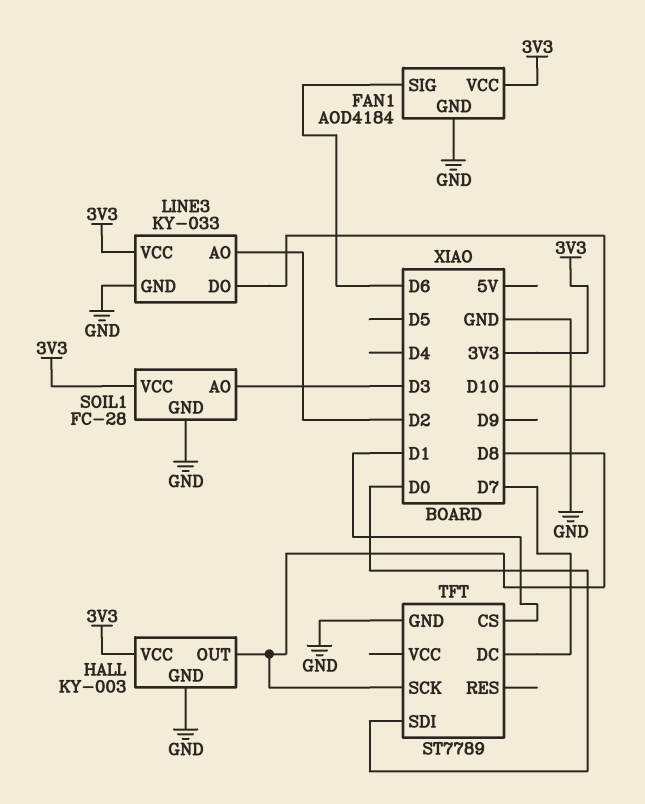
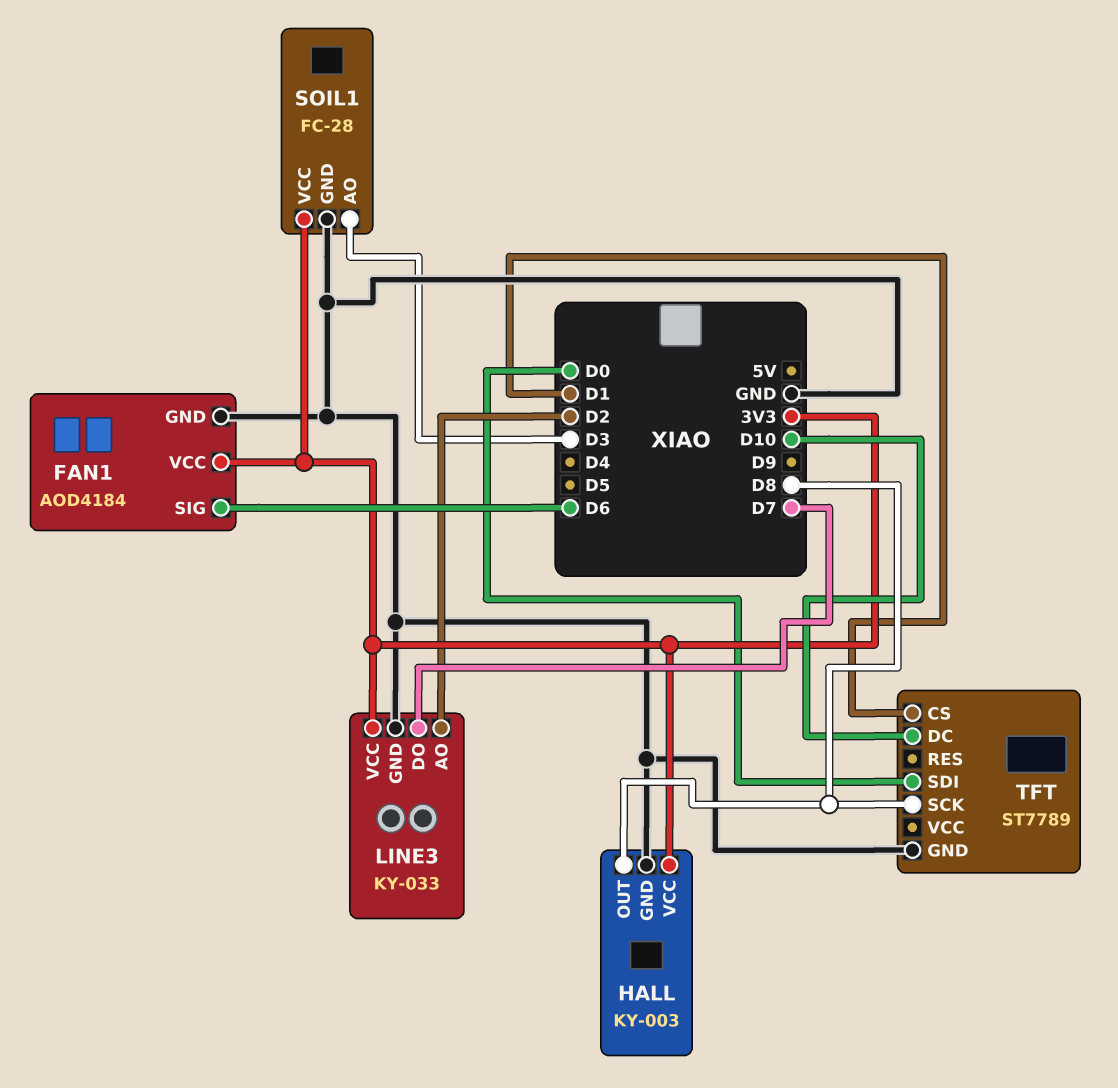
LINE3 pin DO: D10 -> D7
TFT pin DC: D7 -> D10

